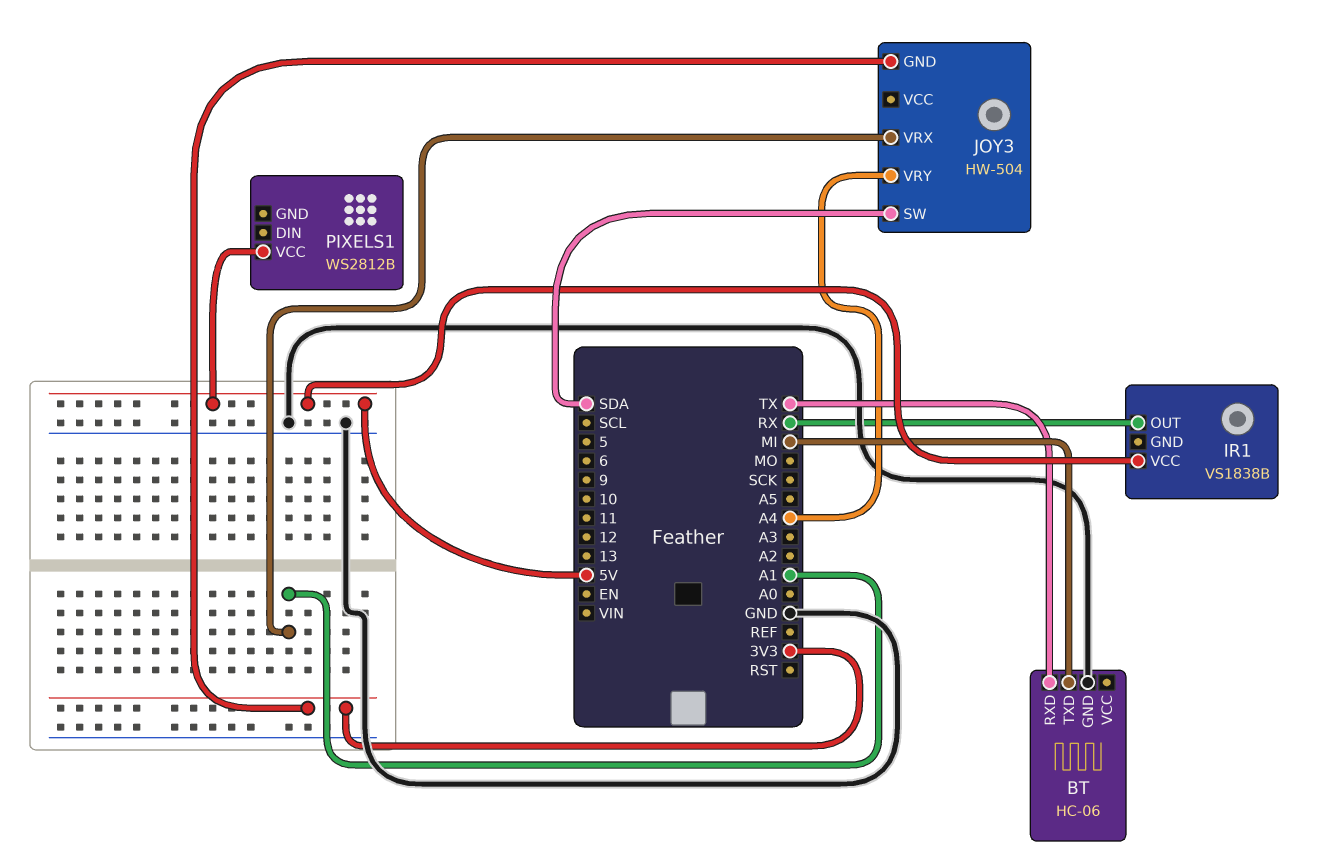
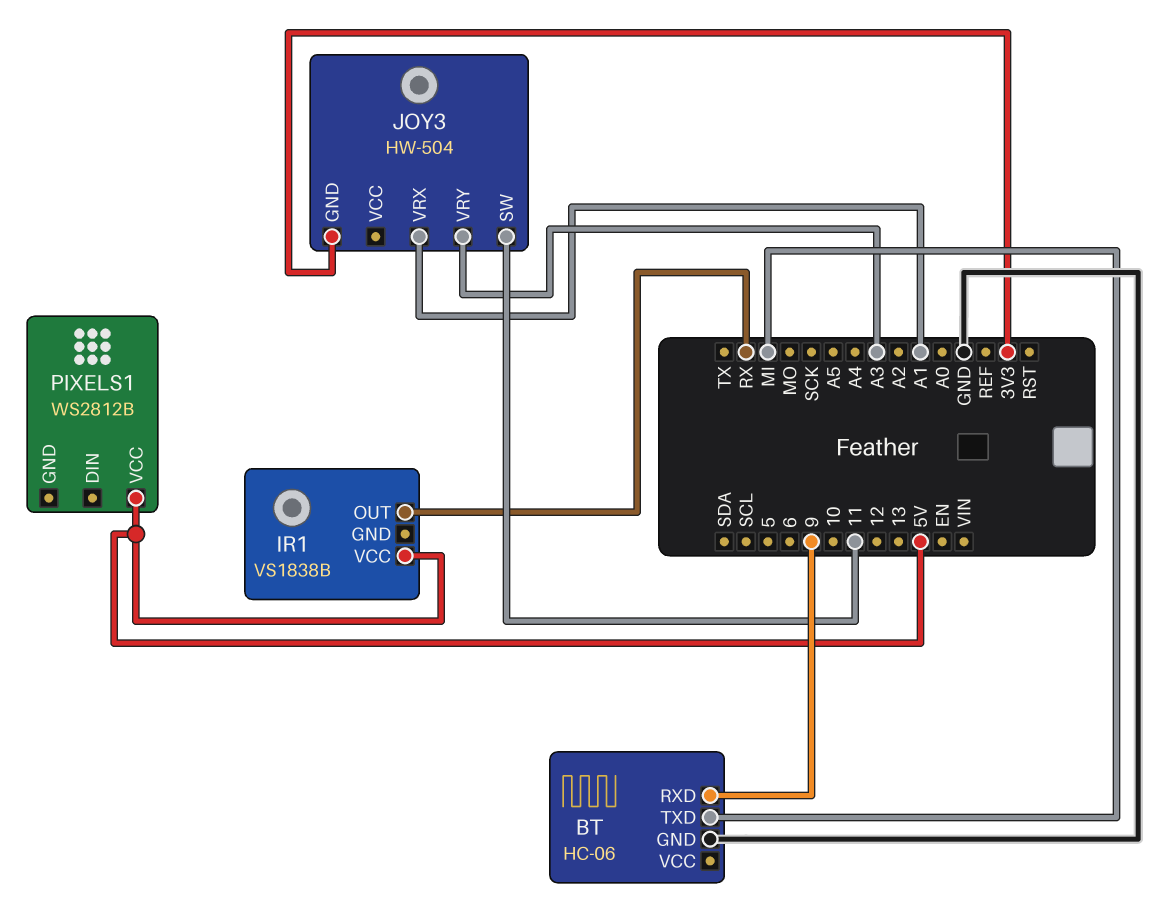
BT pin RXD: TX -> 9
JOY3 pin SW: SDA -> 11
JOY3 pin VRY: A4 -> A3

